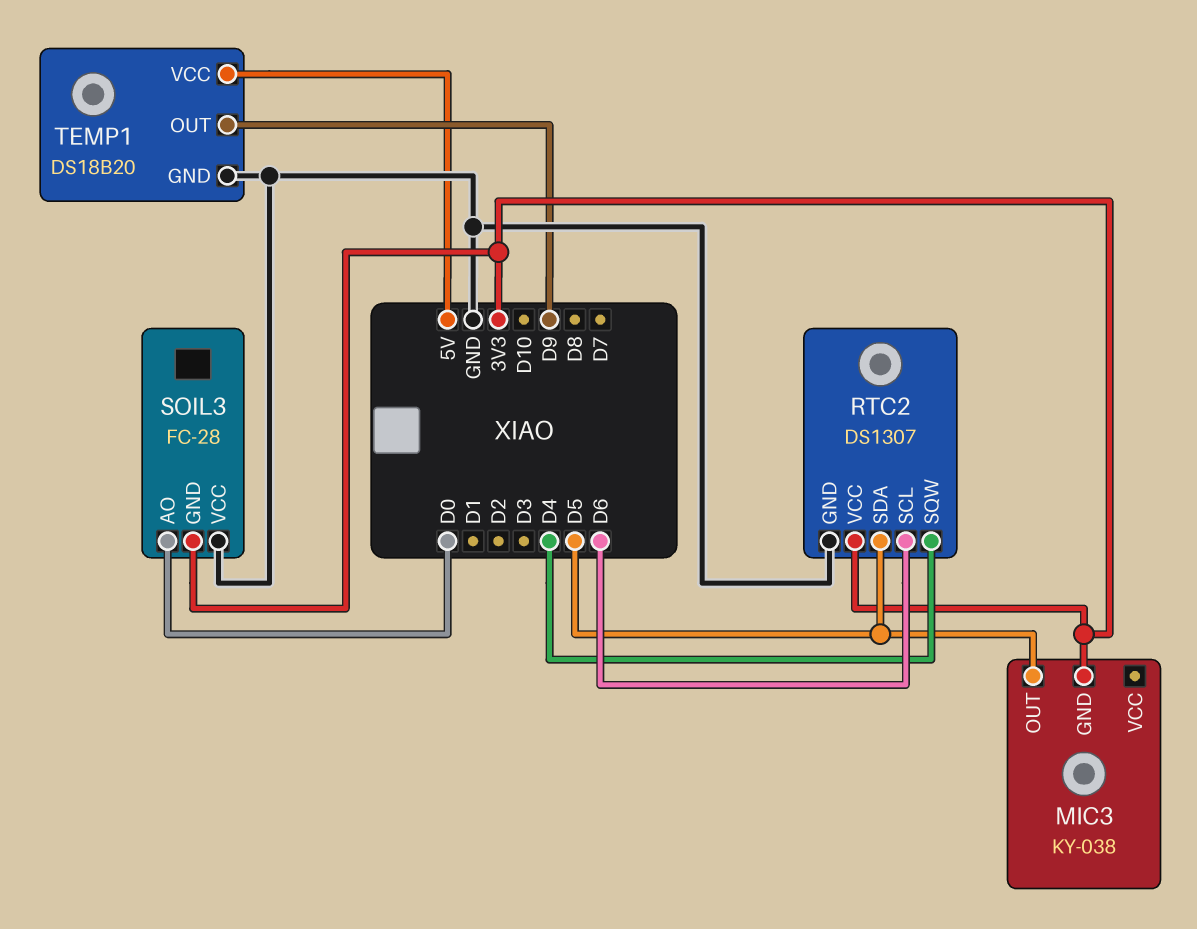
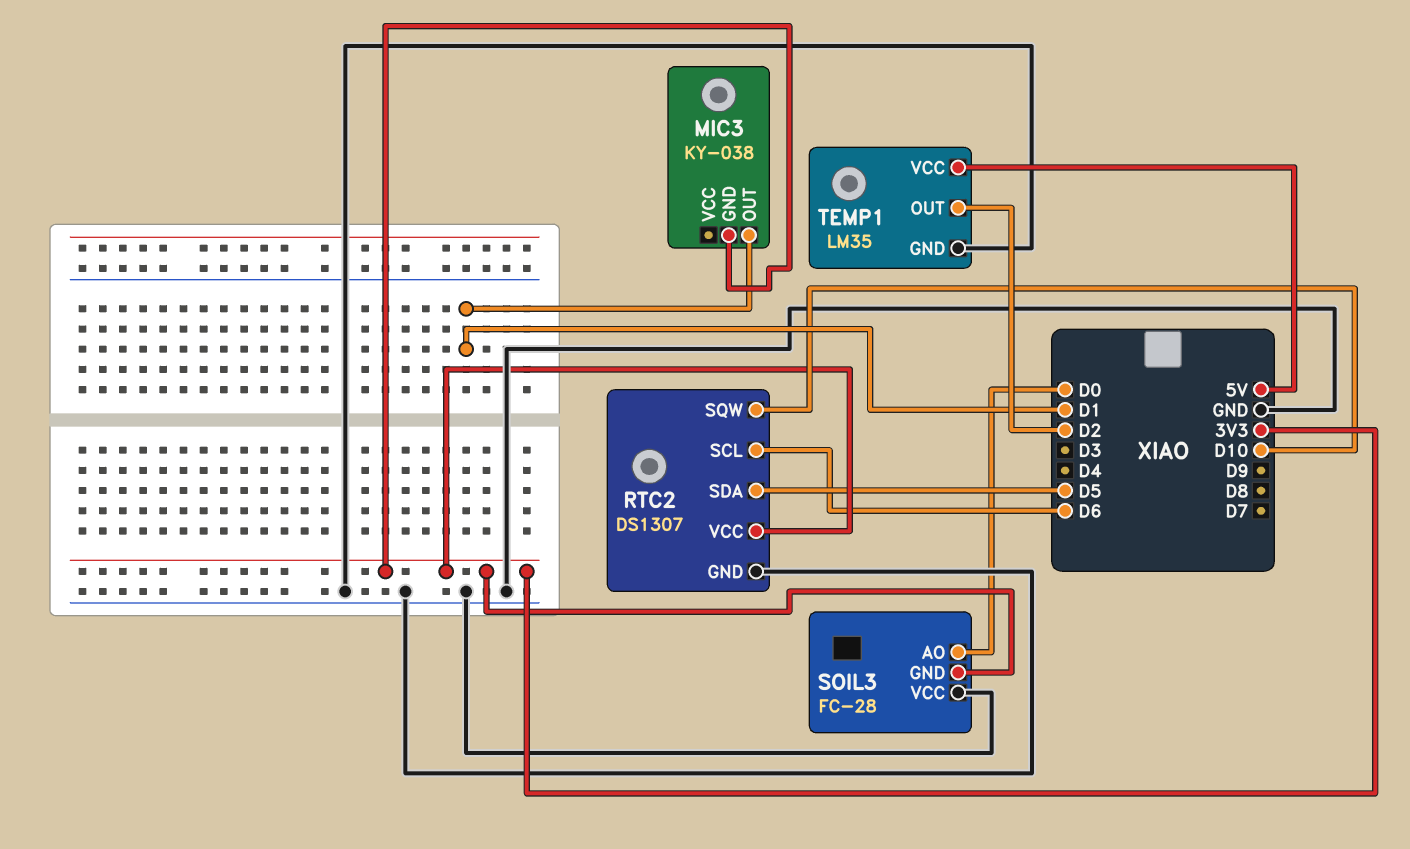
MIC3 pin OUT: D5 -> D1
RTC2 pin SQW: D4 -> D10
TEMP1: DS18B20 -> LM35
TEMP1 pin OUT: D9 -> D2

